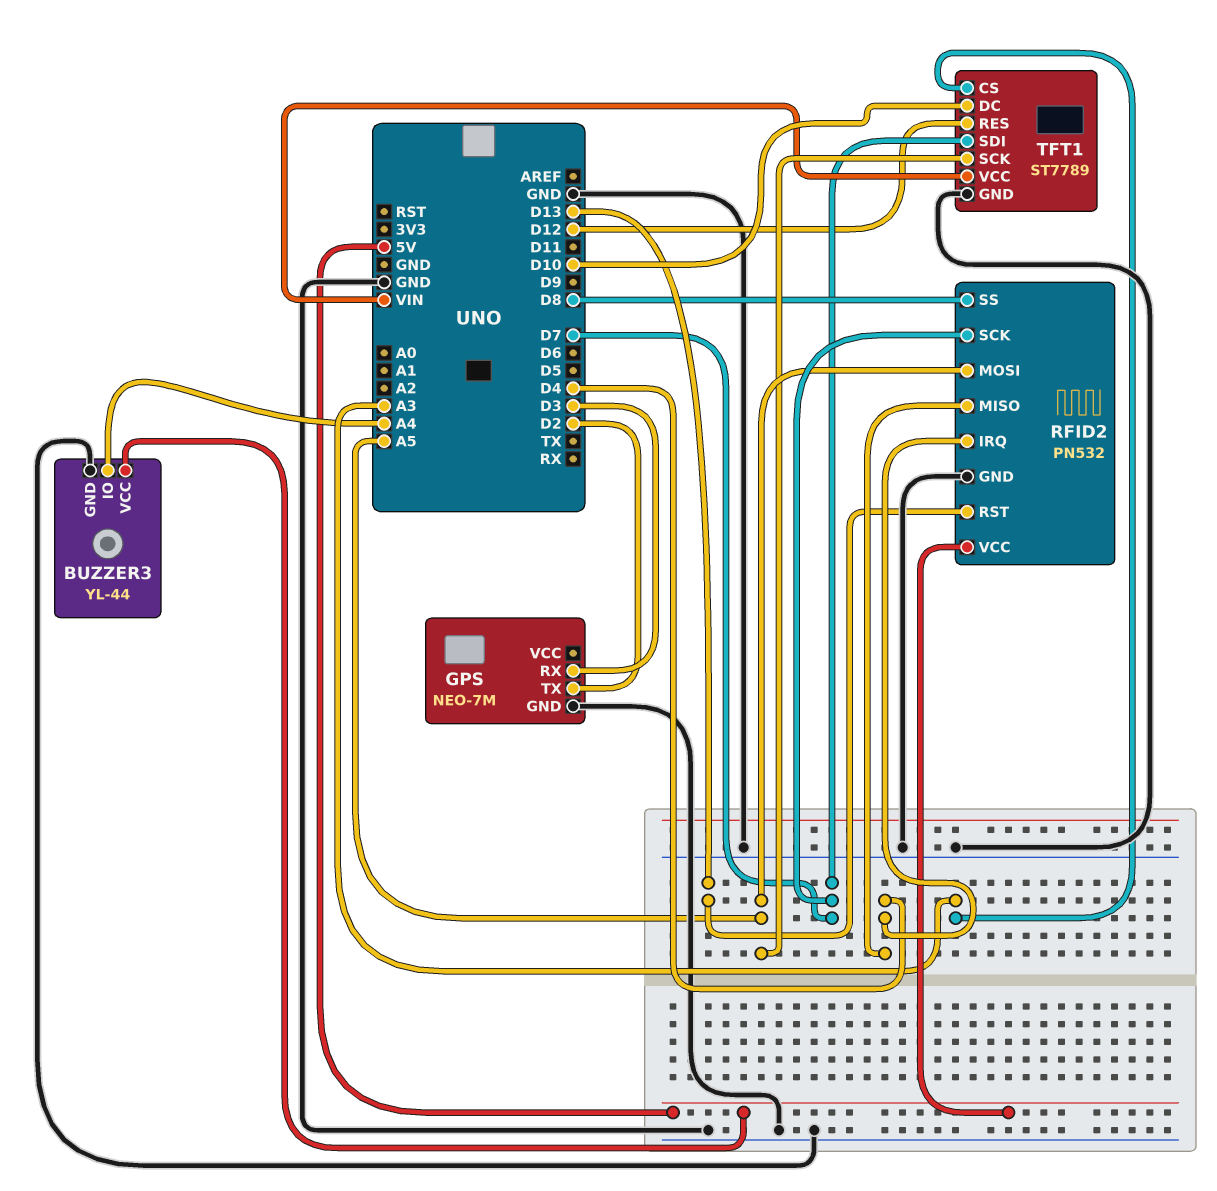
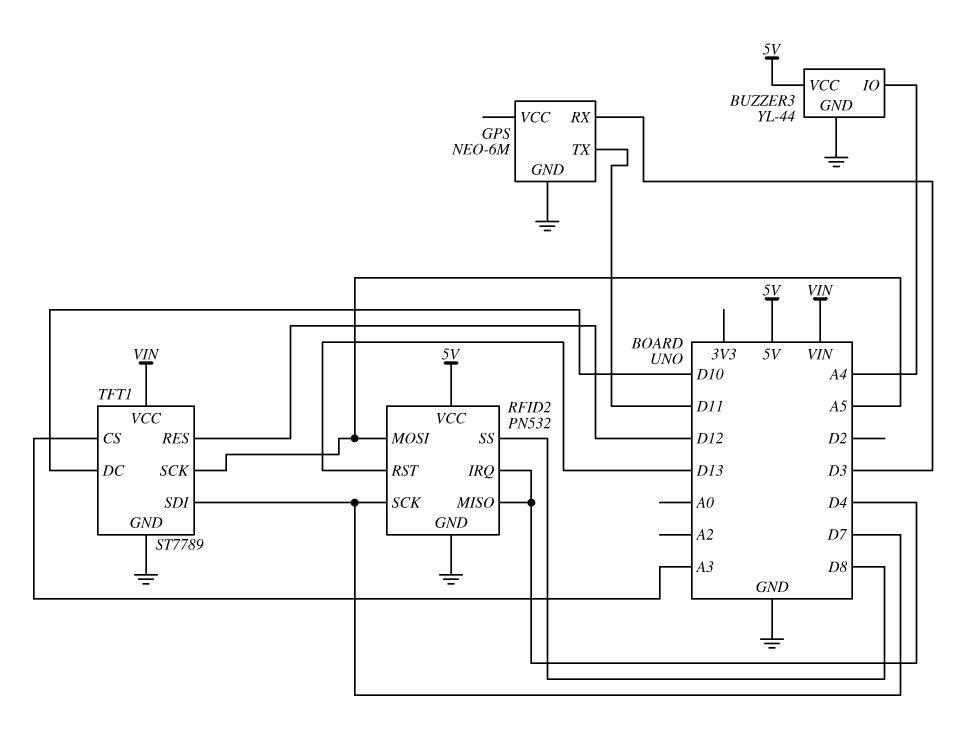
GPS: NEO-7M -> NEO-6M
GPS pin TX: D2 -> D11

